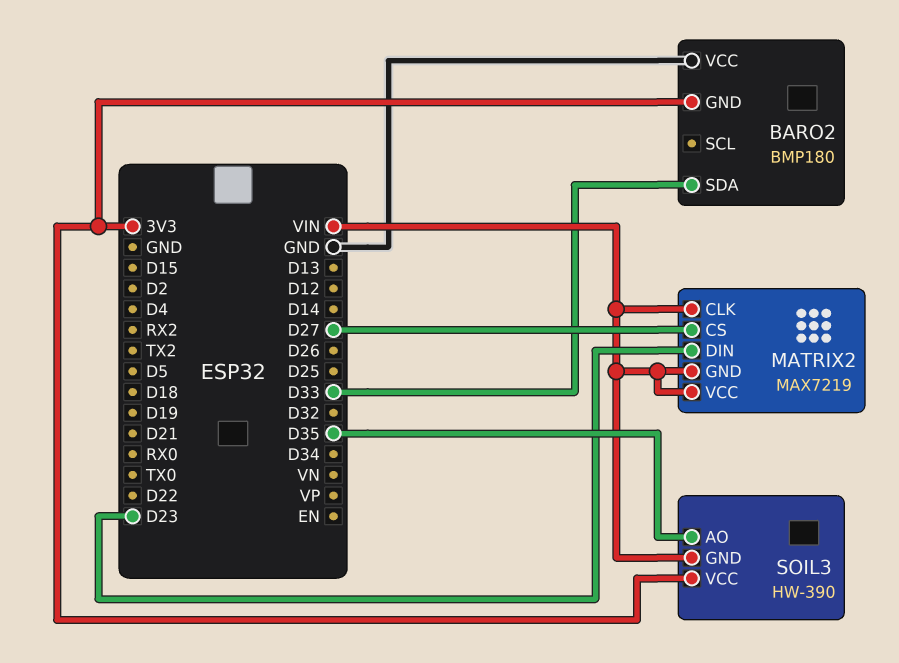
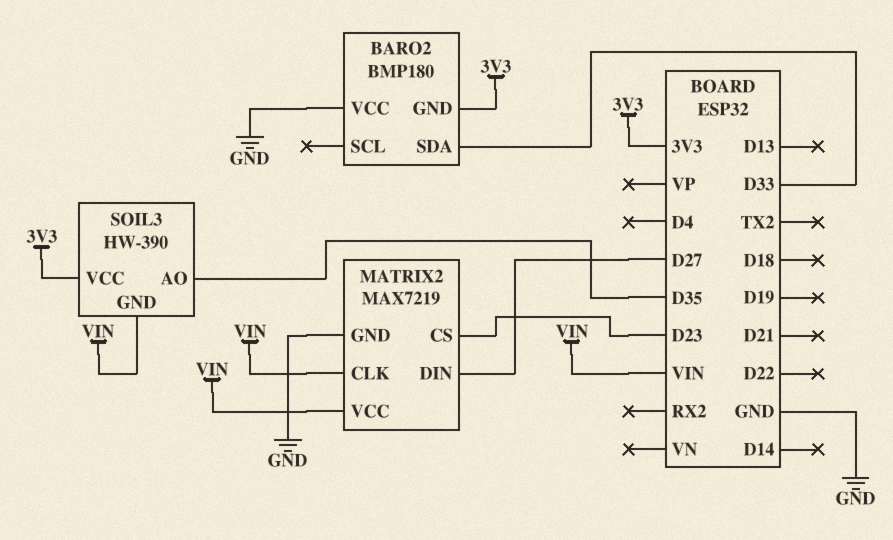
MATRIX2 pin CS: D27 -> D23
MATRIX2 pin DIN: D23 -> D27
MATRIX2 pin GND: VIN -> GND

